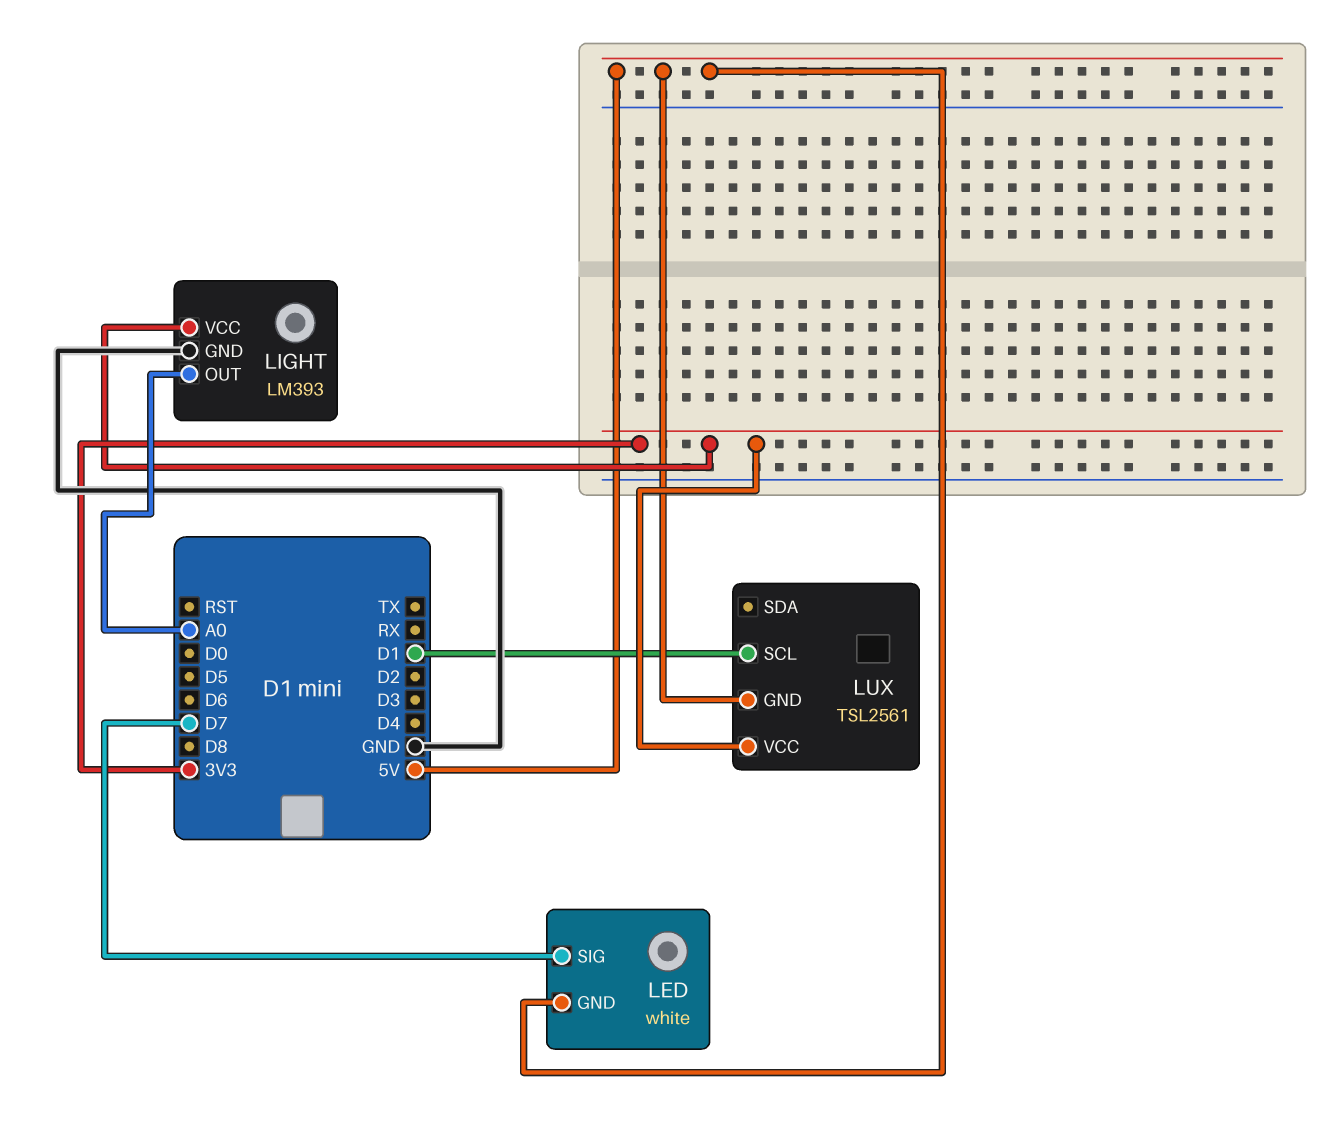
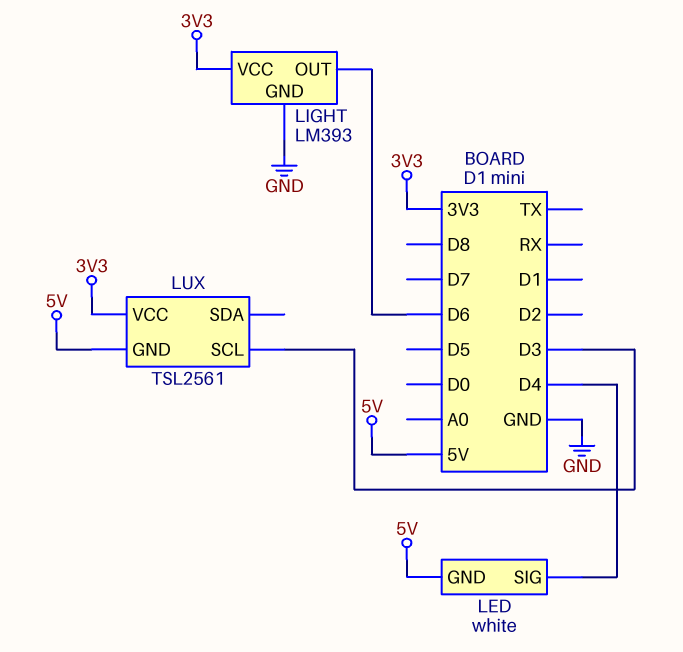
LED pin SIG: D7 -> D4
LIGHT pin OUT: A0 -> D6
LUX pin SCL: D1 -> D3

